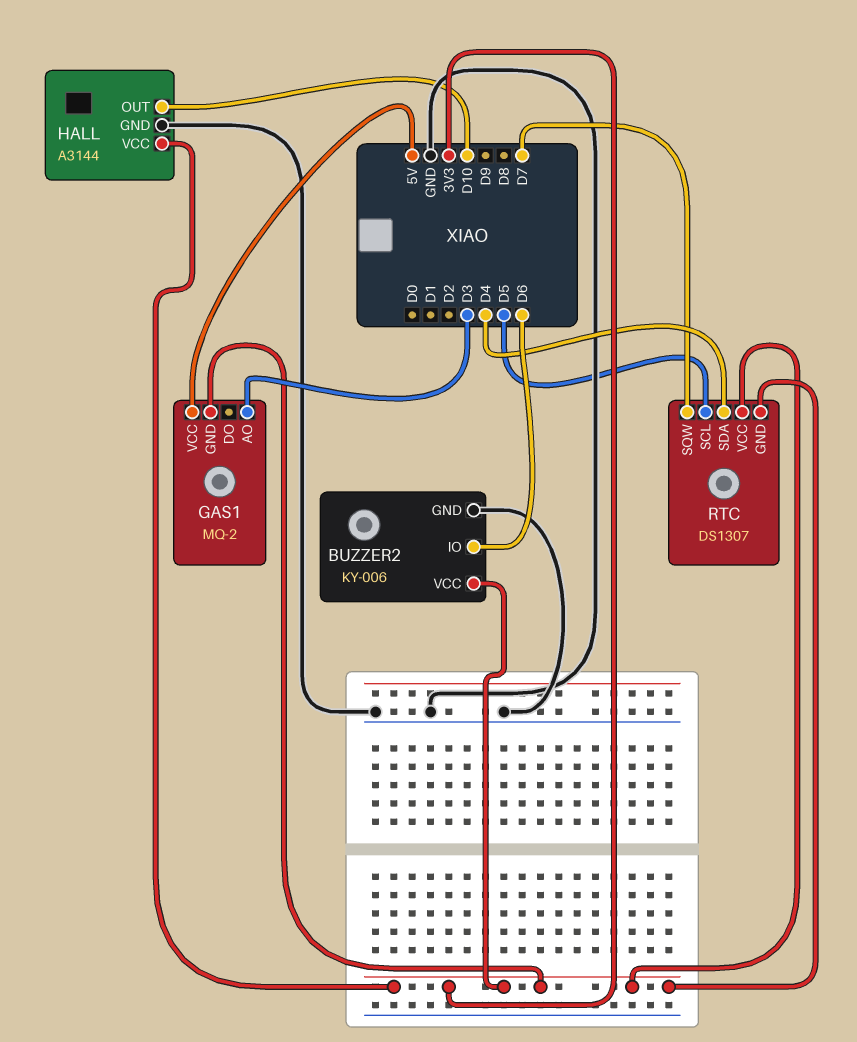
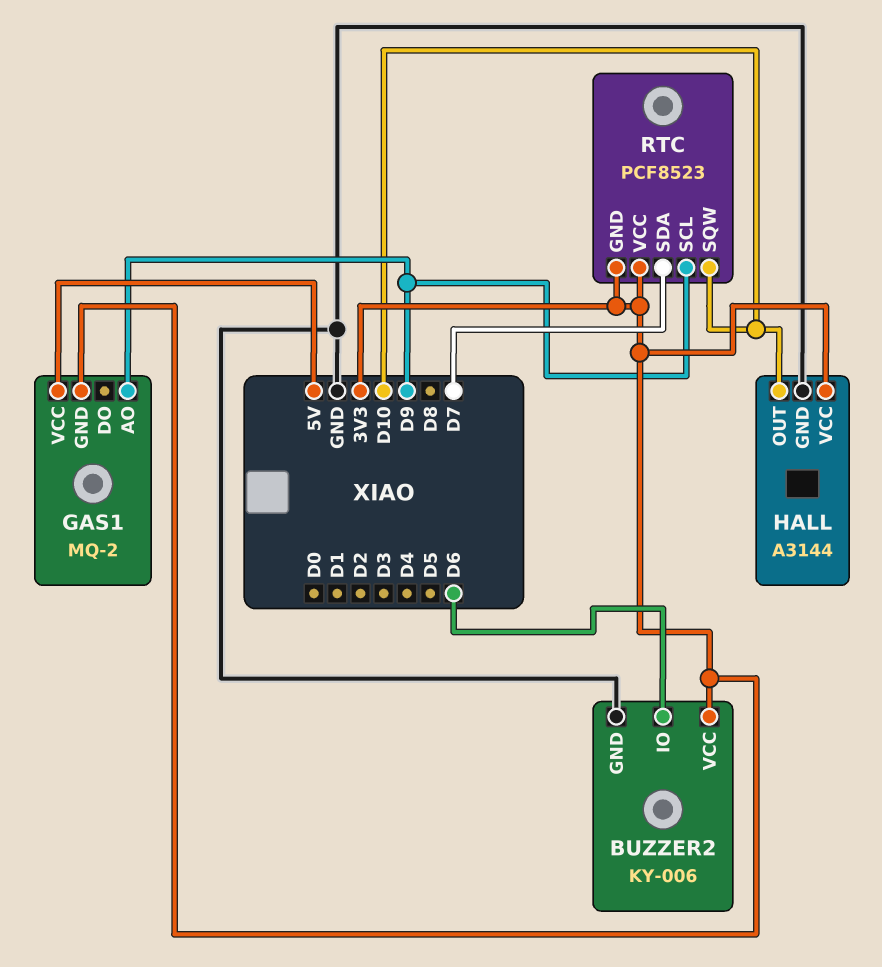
GAS1 pin AO: D3 -> D9
RTC: DS1307 -> PCF8523
RTC pin SCL: D5 -> D9
RTC pin SDA: D4 -> D7
RTC pin SQW: D7 -> D10

